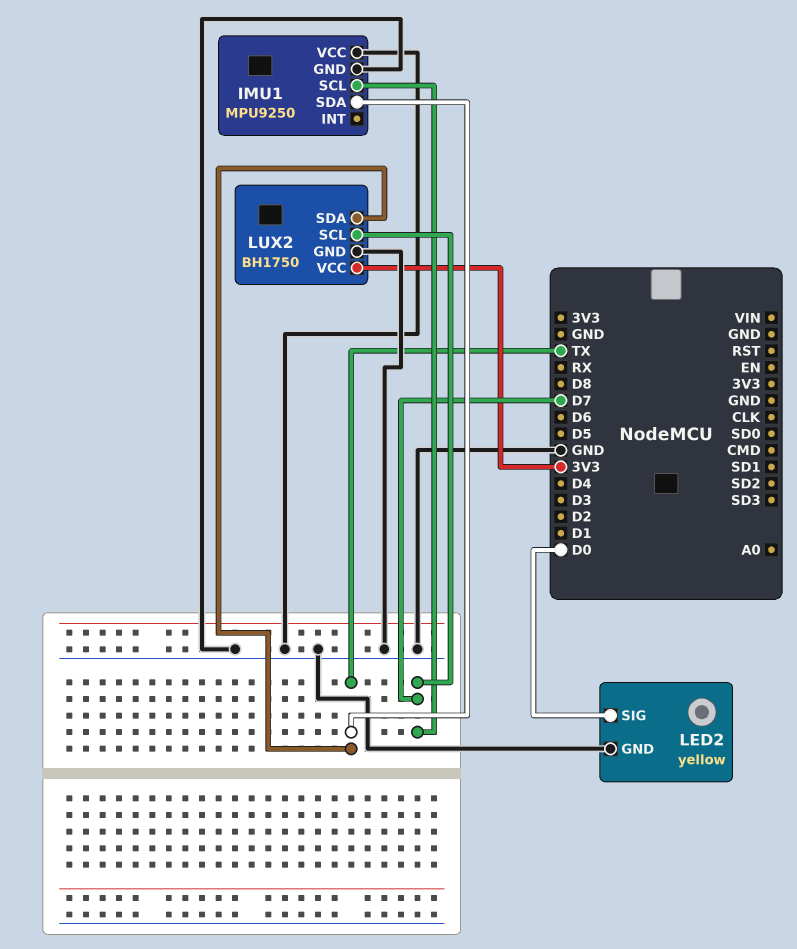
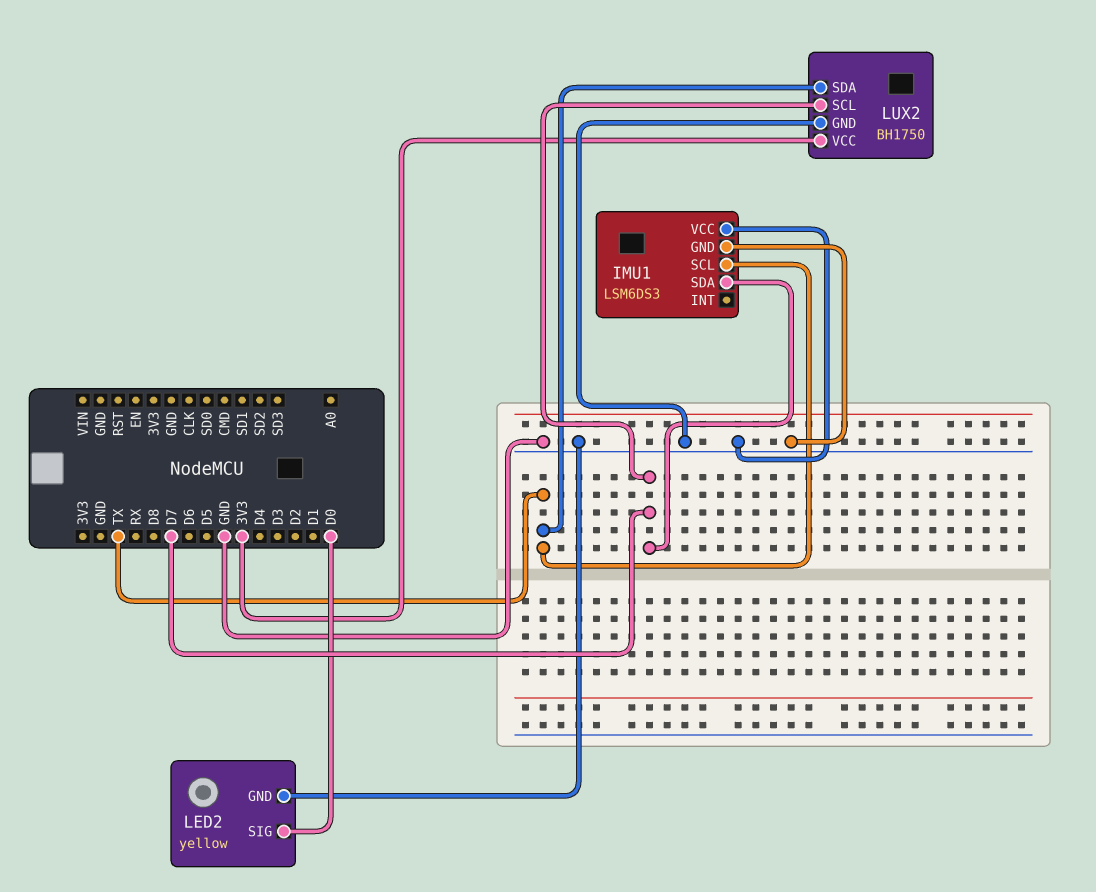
IMU1: MPU9250 -> LSM6DS3
IMU1 pin SCL: D7 -> TX
IMU1 pin SDA: TX -> D7

